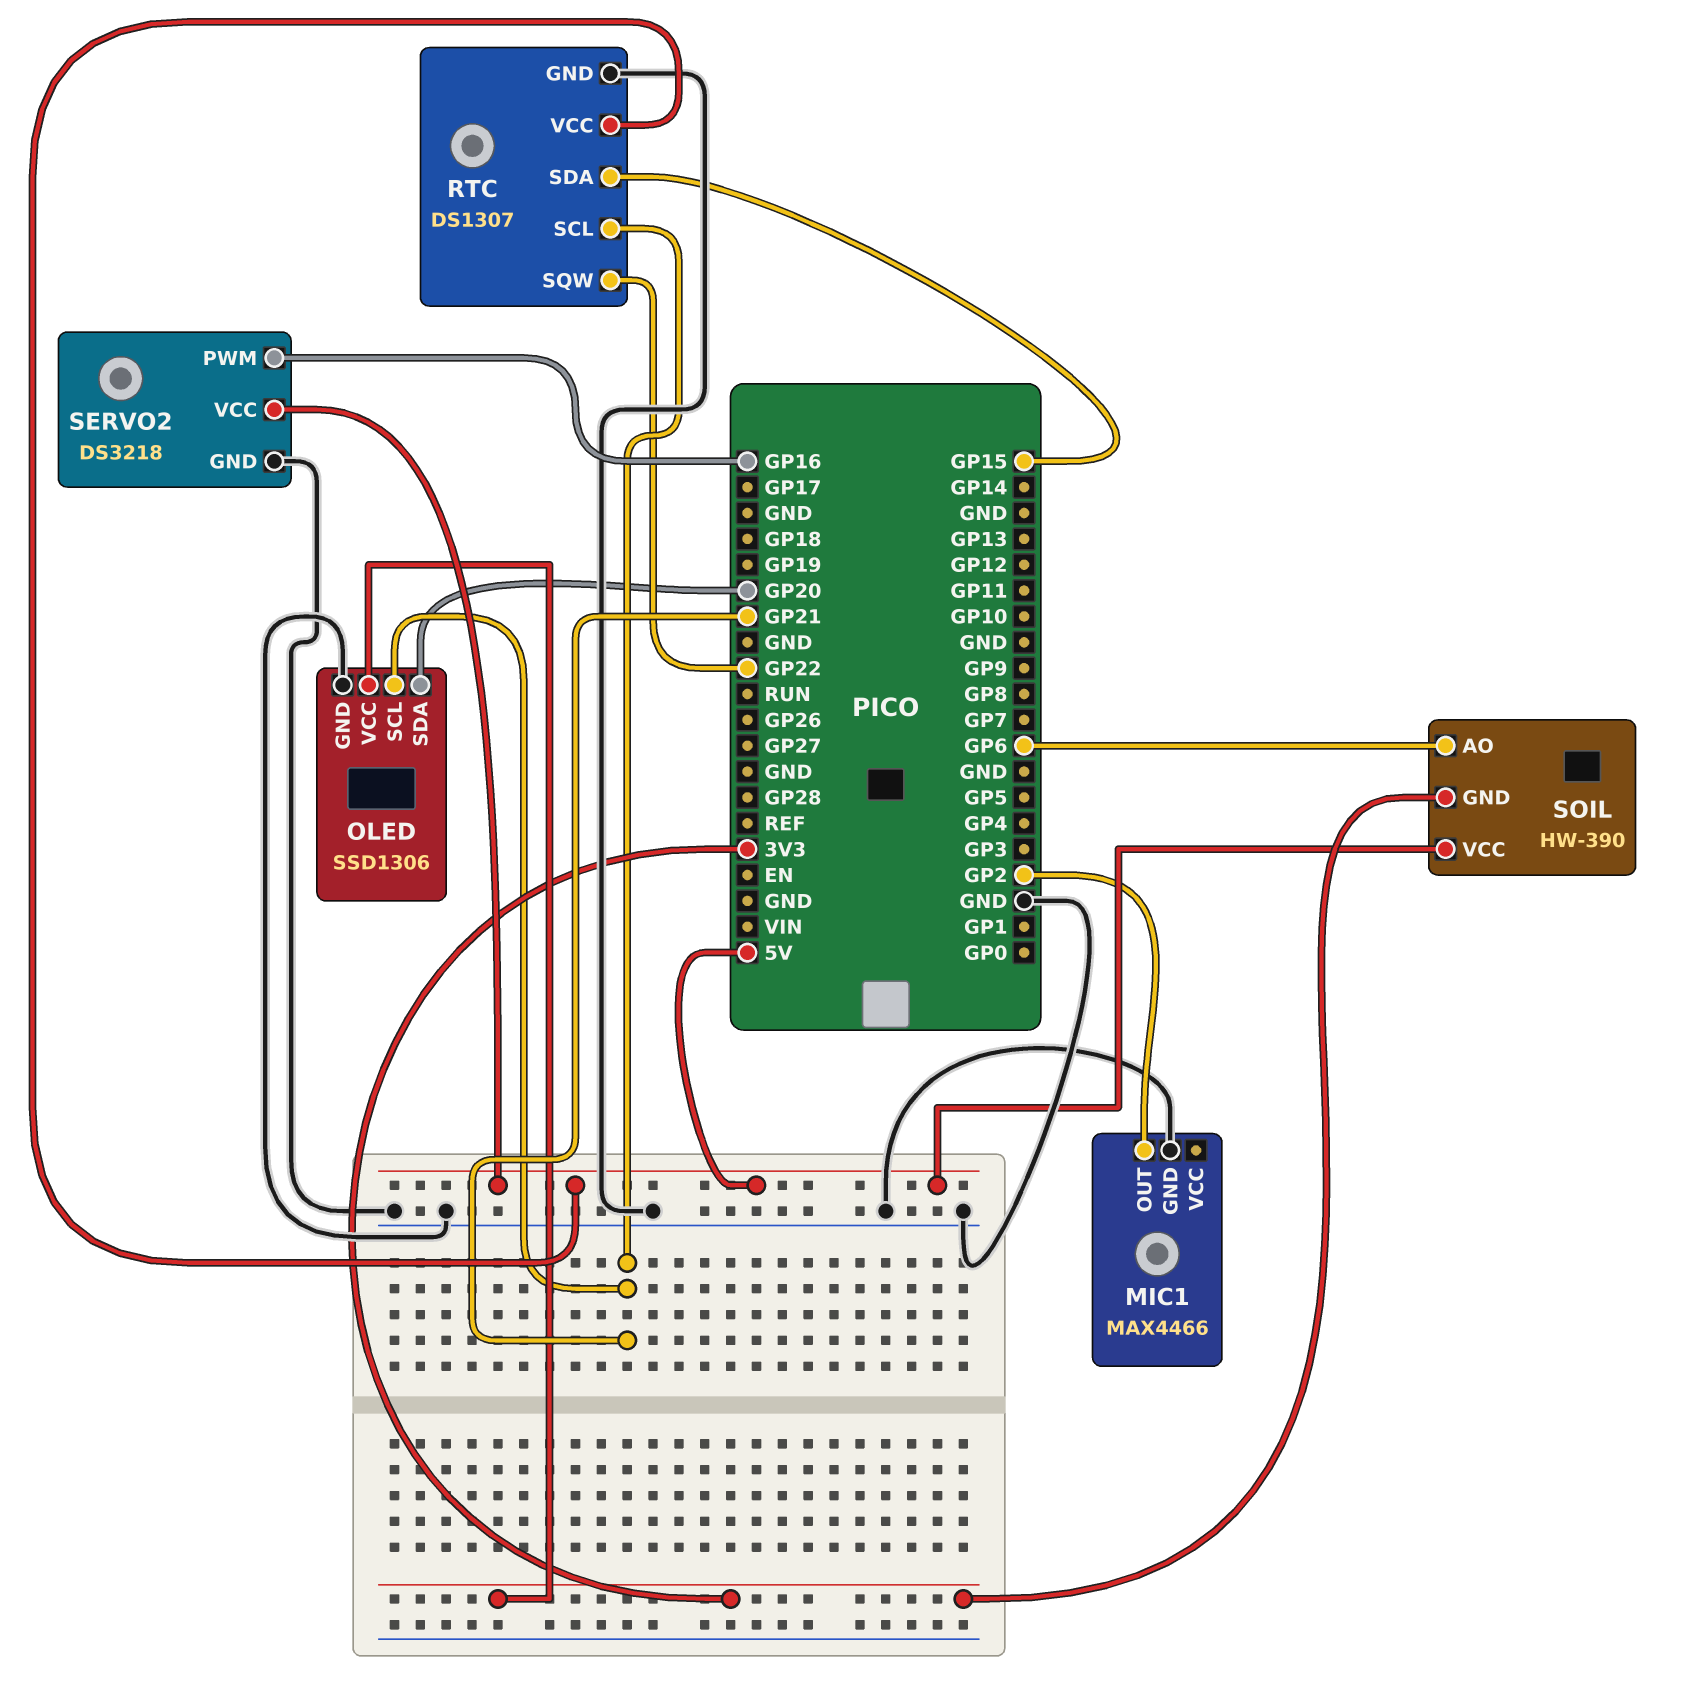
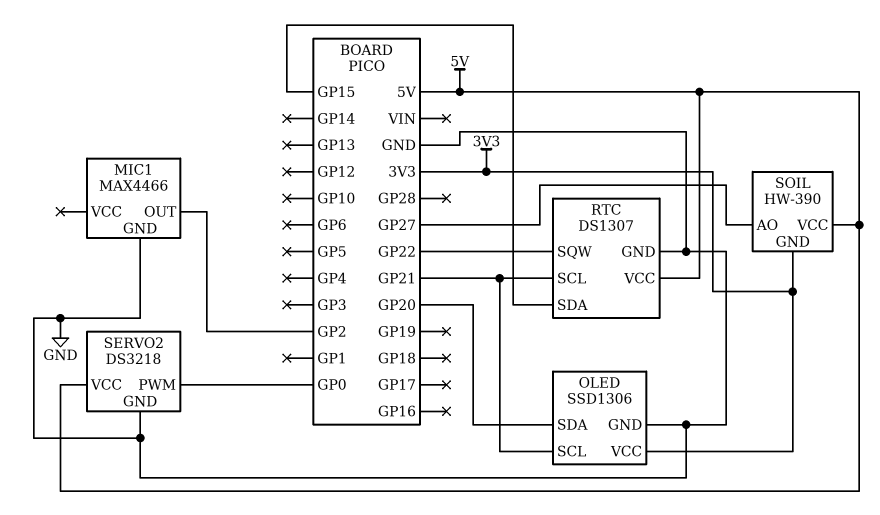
SERVO2 pin PWM: GP16 -> GP0
SOIL pin AO: GP6 -> GP27

